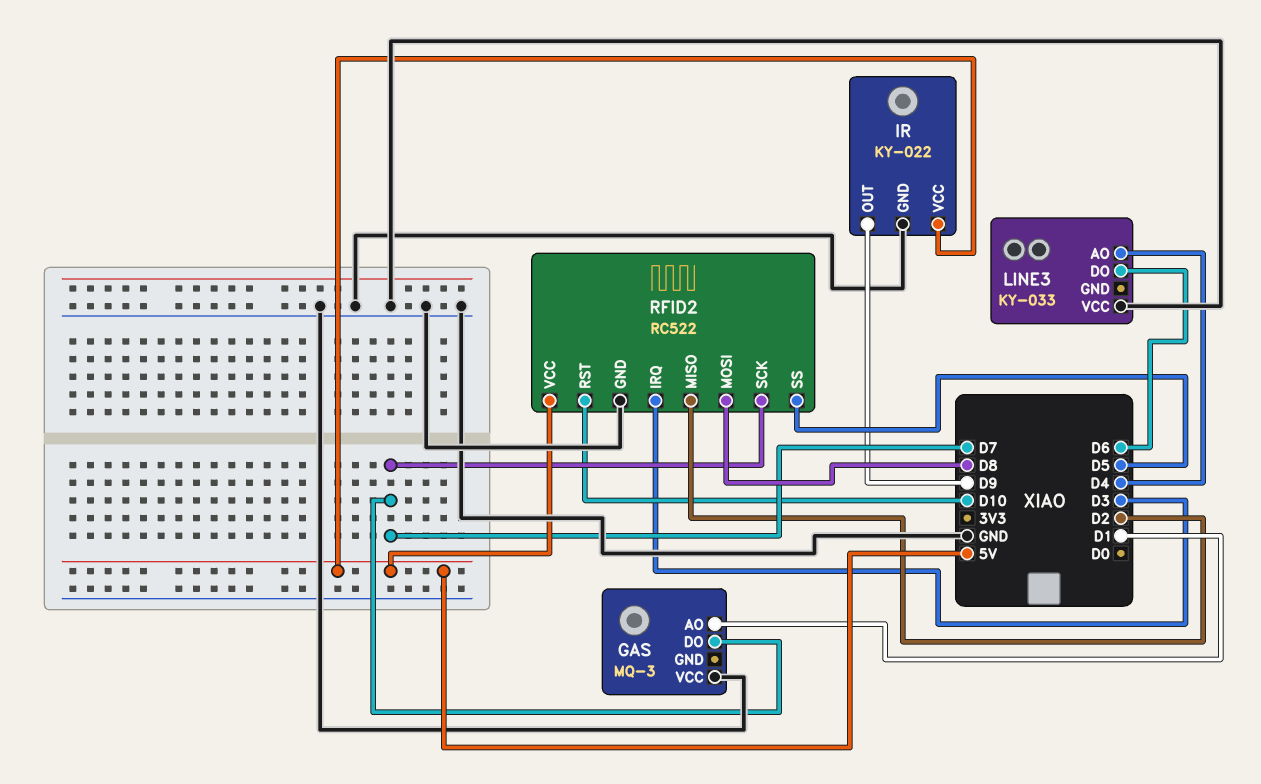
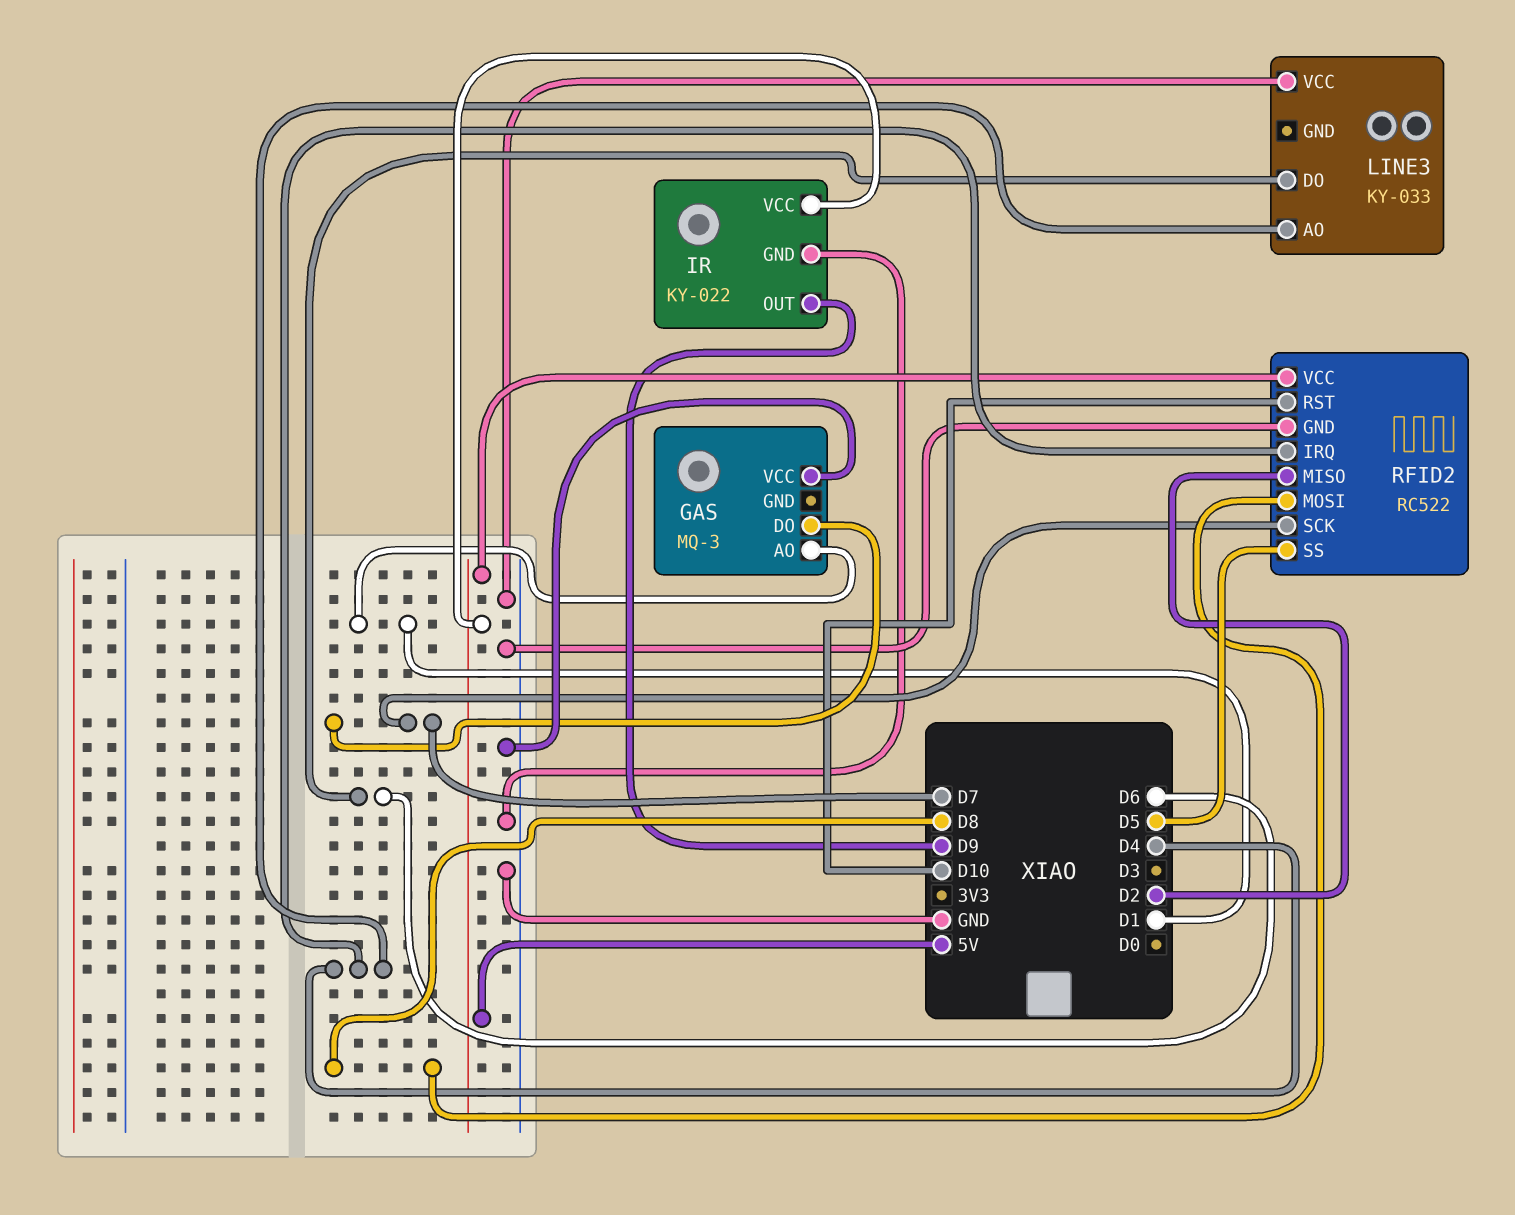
RFID2 pin IRQ: D3 -> D4

